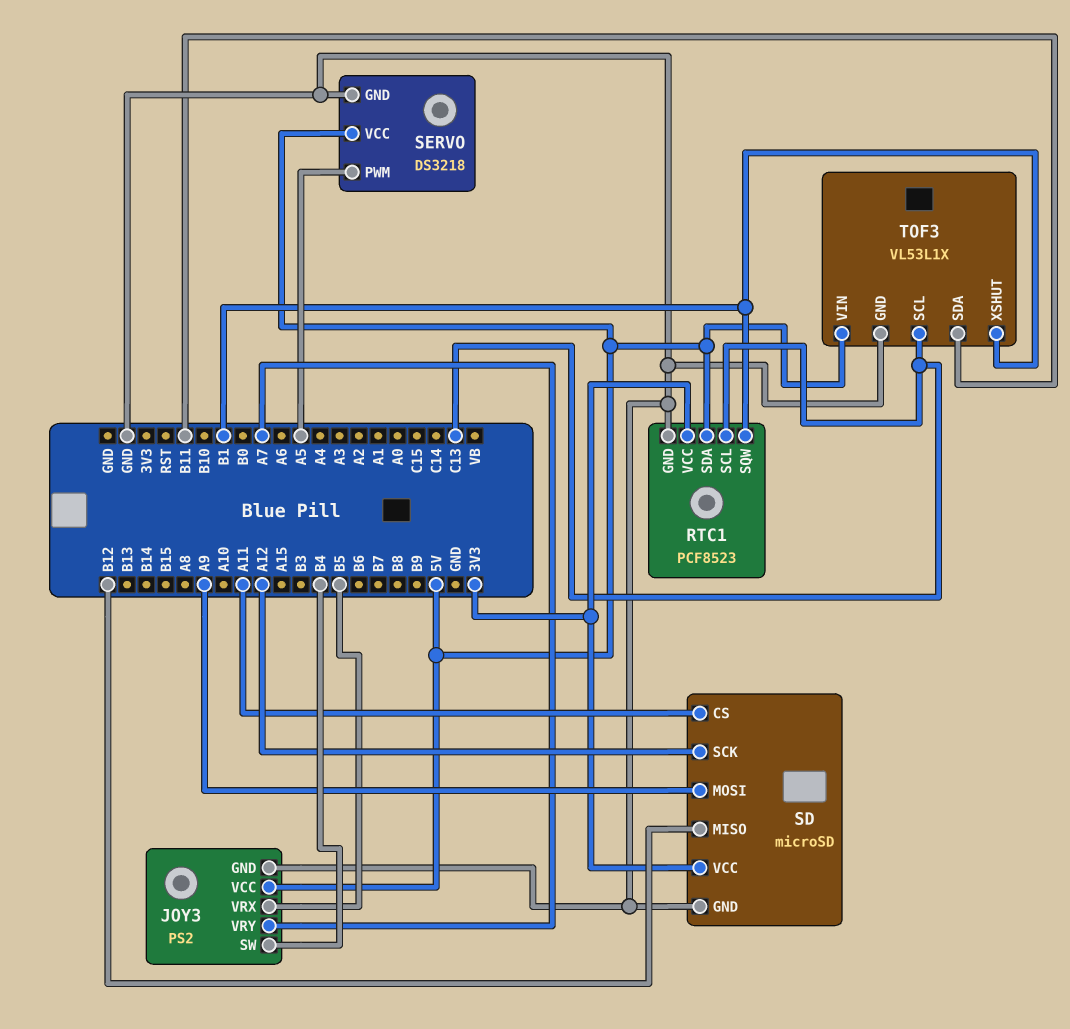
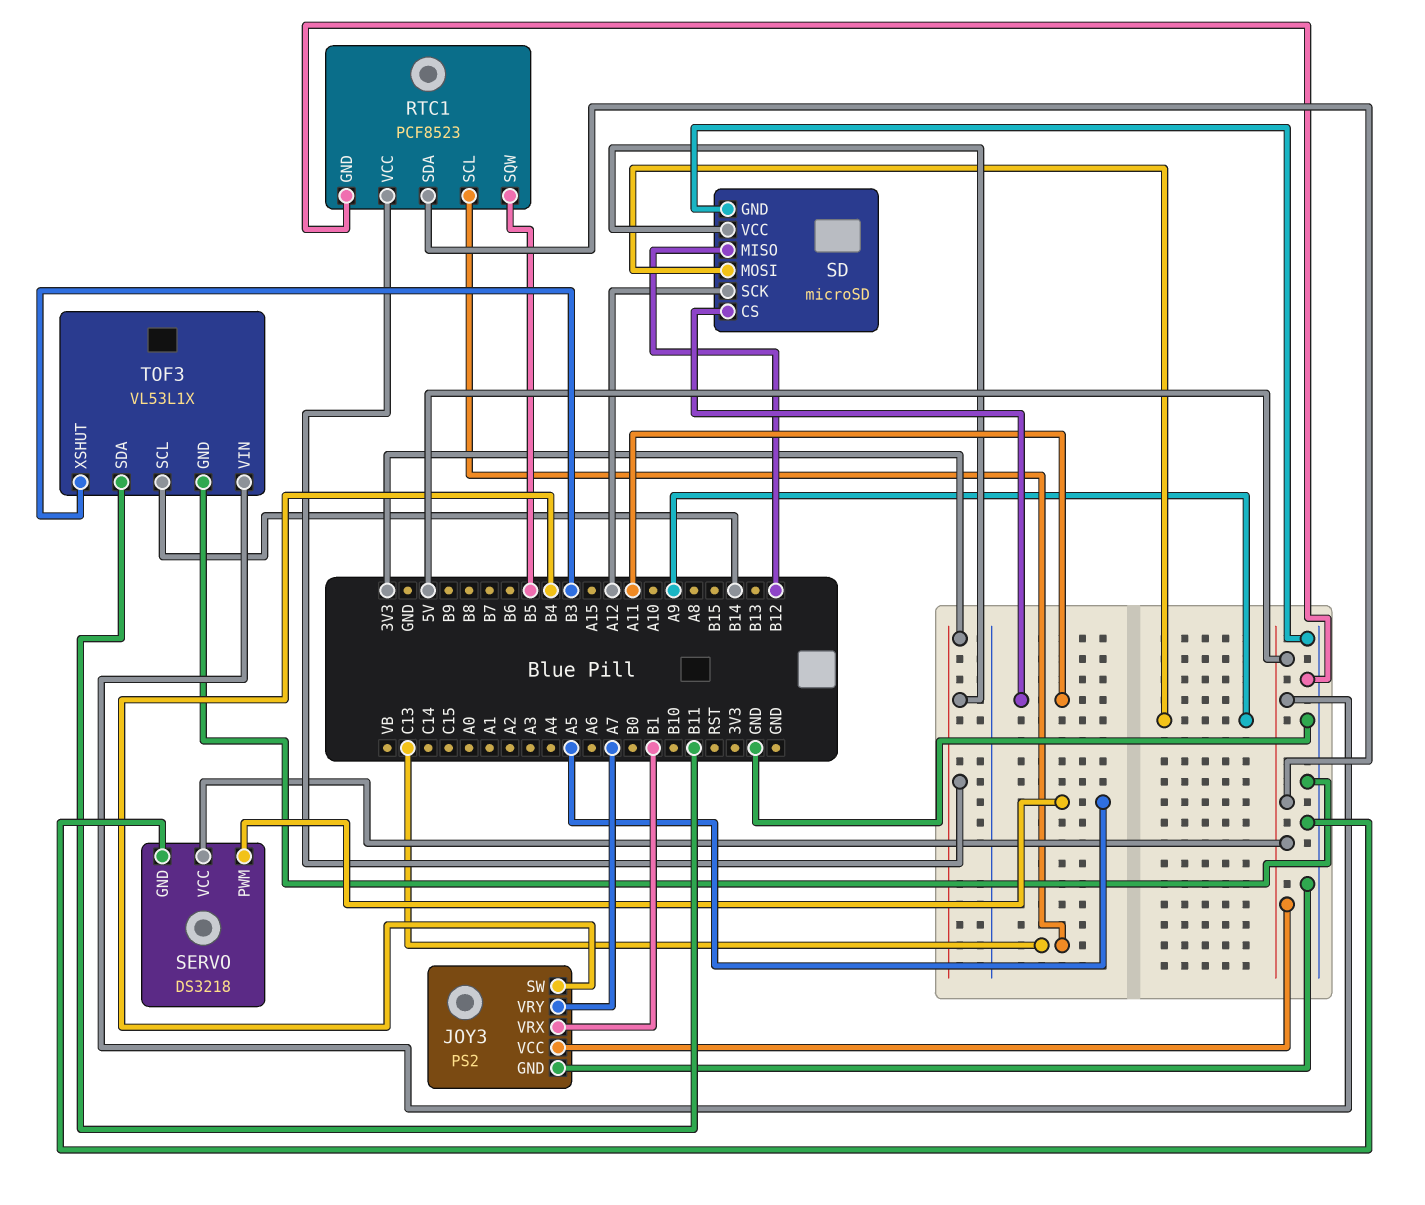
JOY3 pin VRX: B5 -> B1
RTC1 pin SQW: B1 -> B5
TOF3 pin SCL: C13 -> B14
TOF3 pin XSHUT: B1 -> B3

